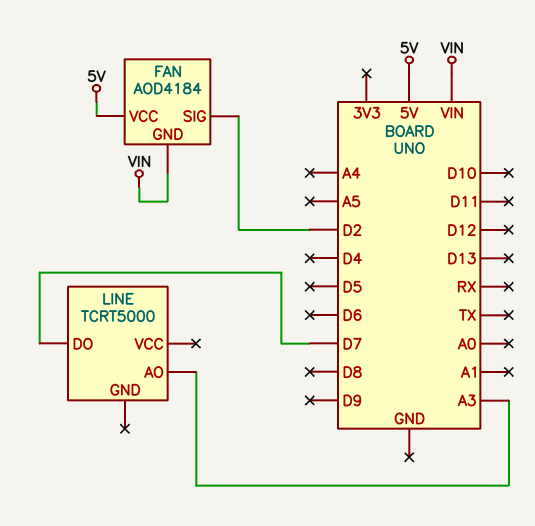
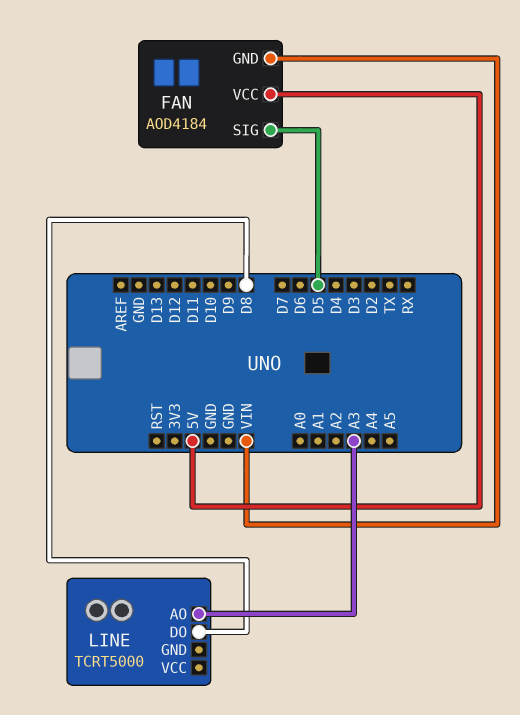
FAN pin SIG: D2 -> D5
LINE pin DO: D7 -> D8

